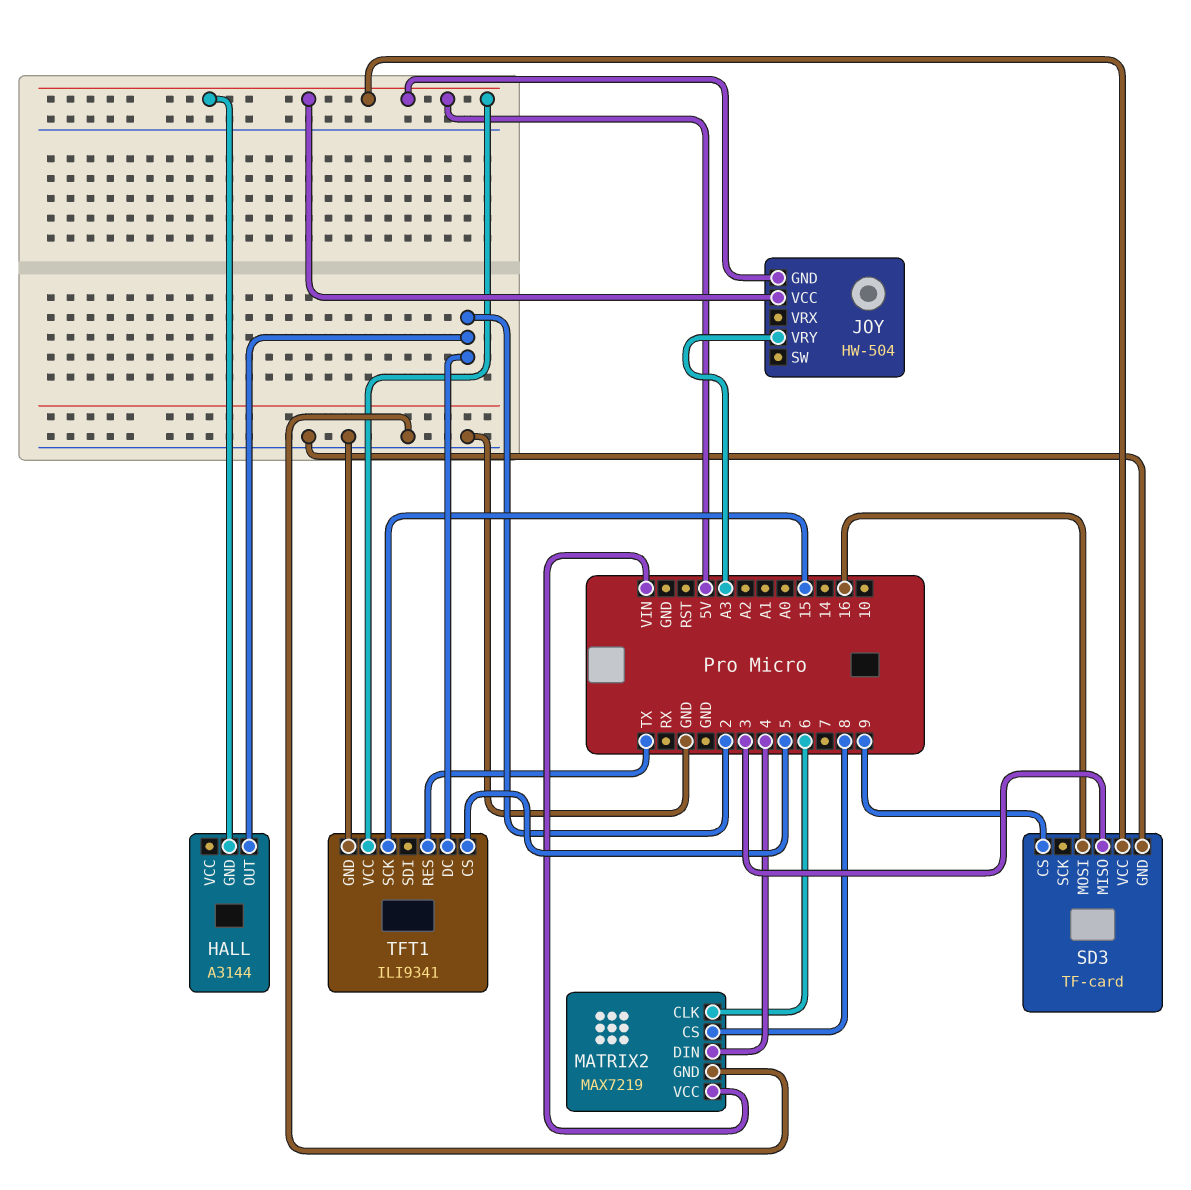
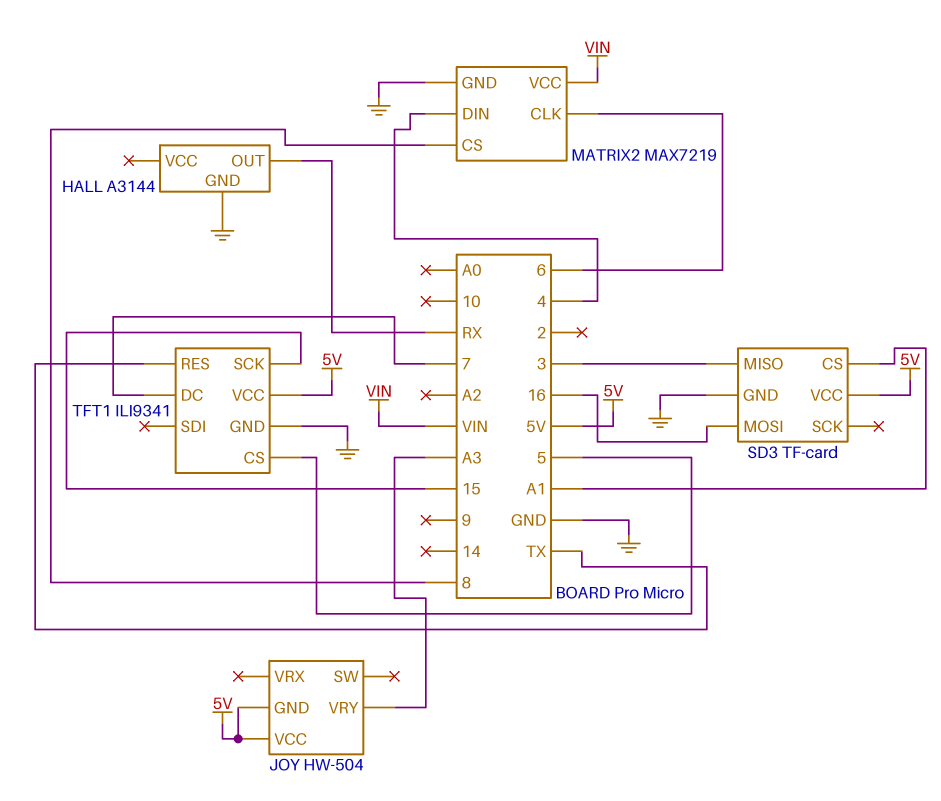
HALL pin GND: 5V -> GND
HALL pin OUT: 2 -> RX
SD3 pin CS: 9 -> A1
TFT1 pin DC: 2 -> 7

